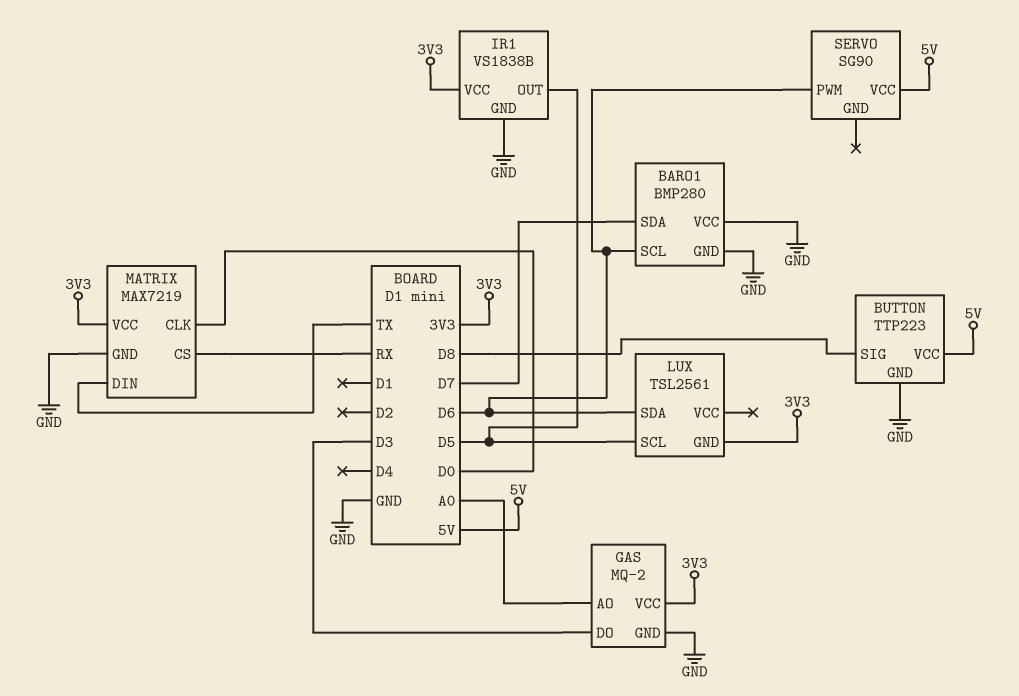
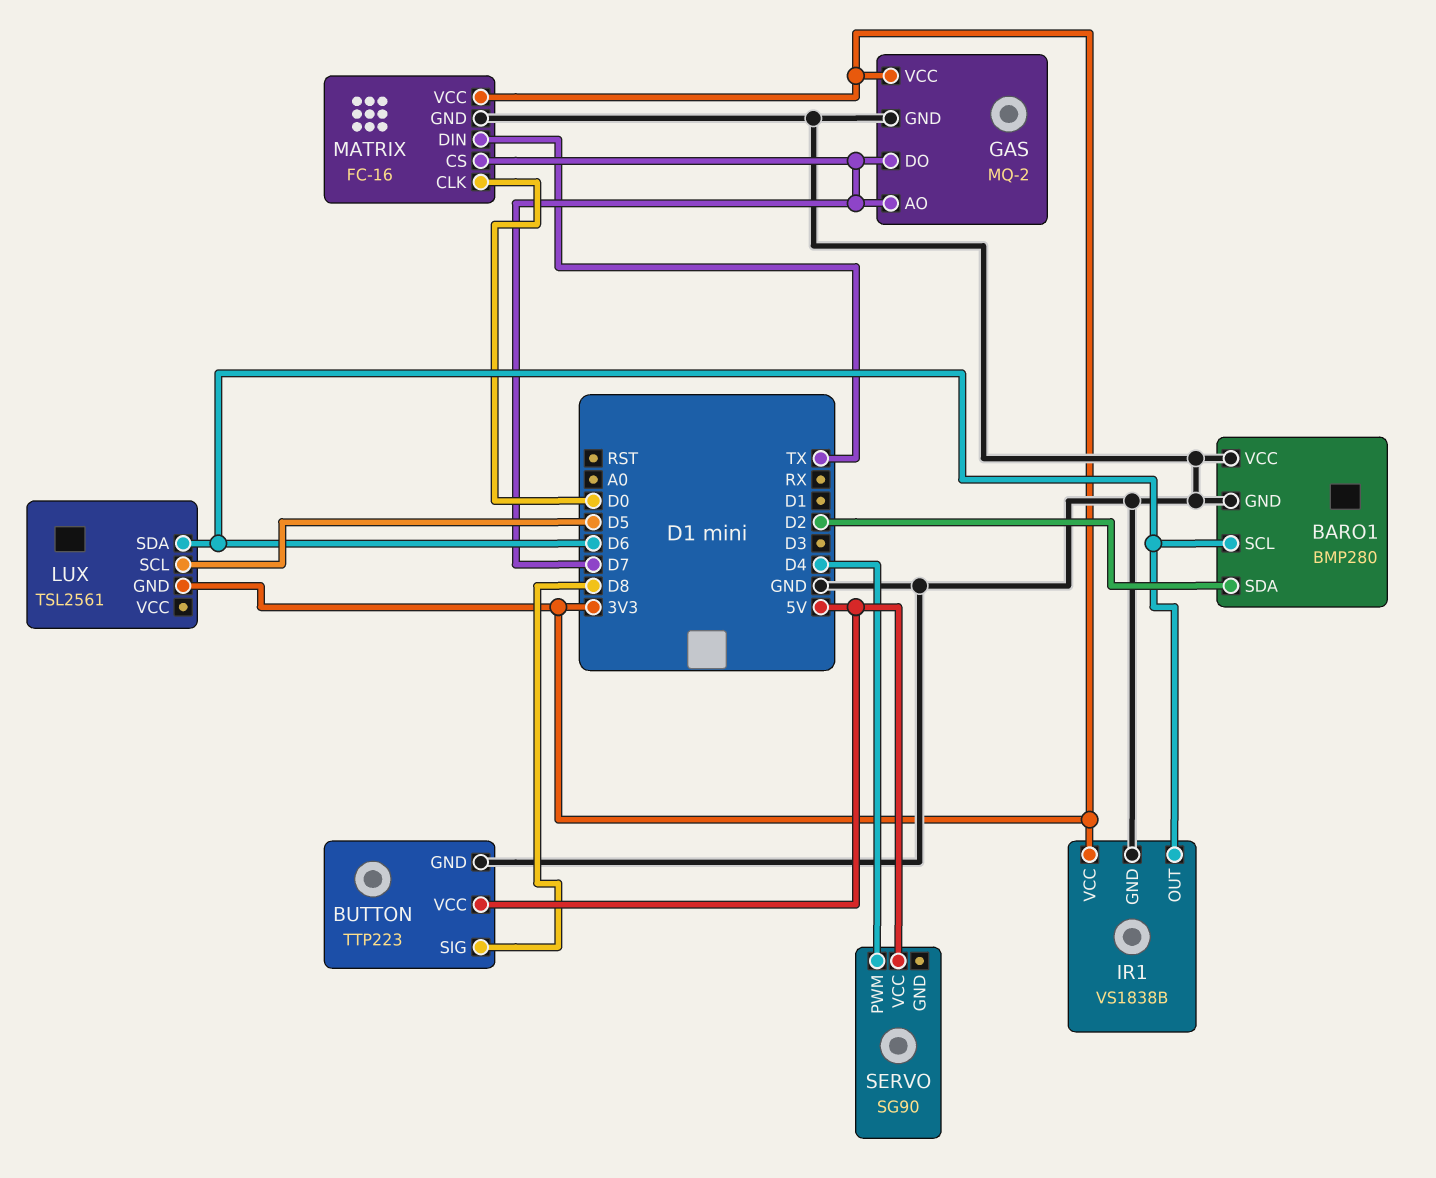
BARO1 pin SDA: D7 -> D2
GAS pin AO: A0 -> D7
GAS pin DO: D3 -> D7
IR1 pin OUT: D5 -> D6
MATRIX: MAX7219 -> FC-16
MATRIX pin CS: RX -> D7
SERVO pin PWM: D6 -> D4

